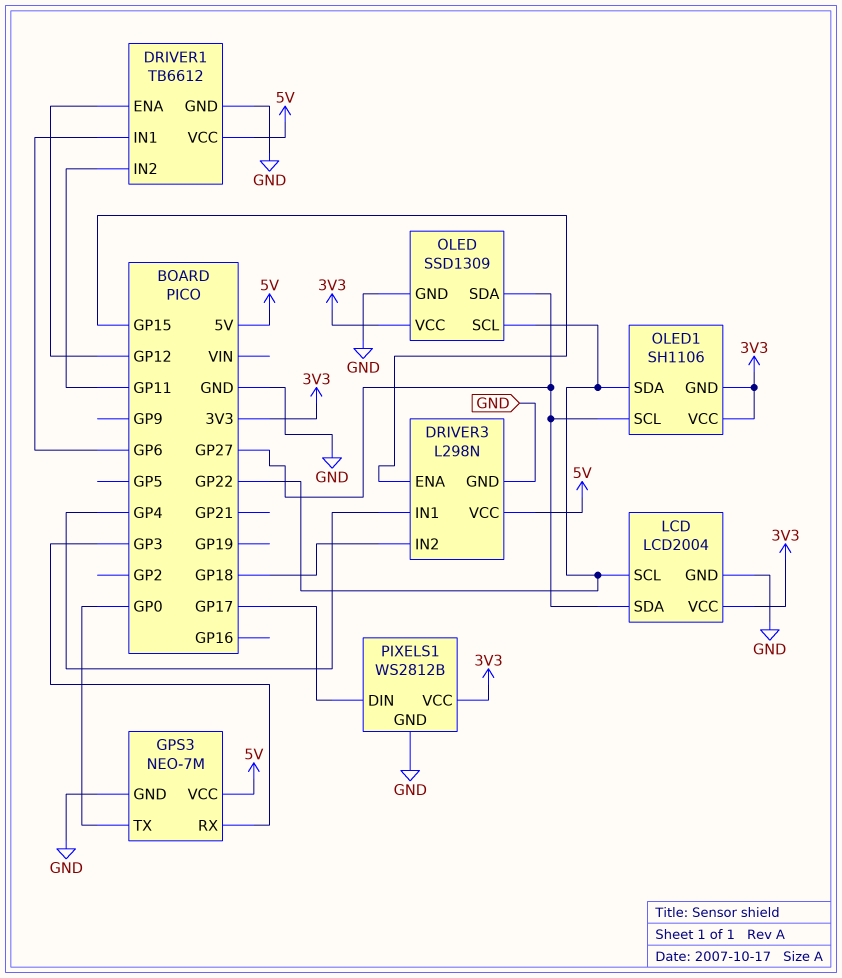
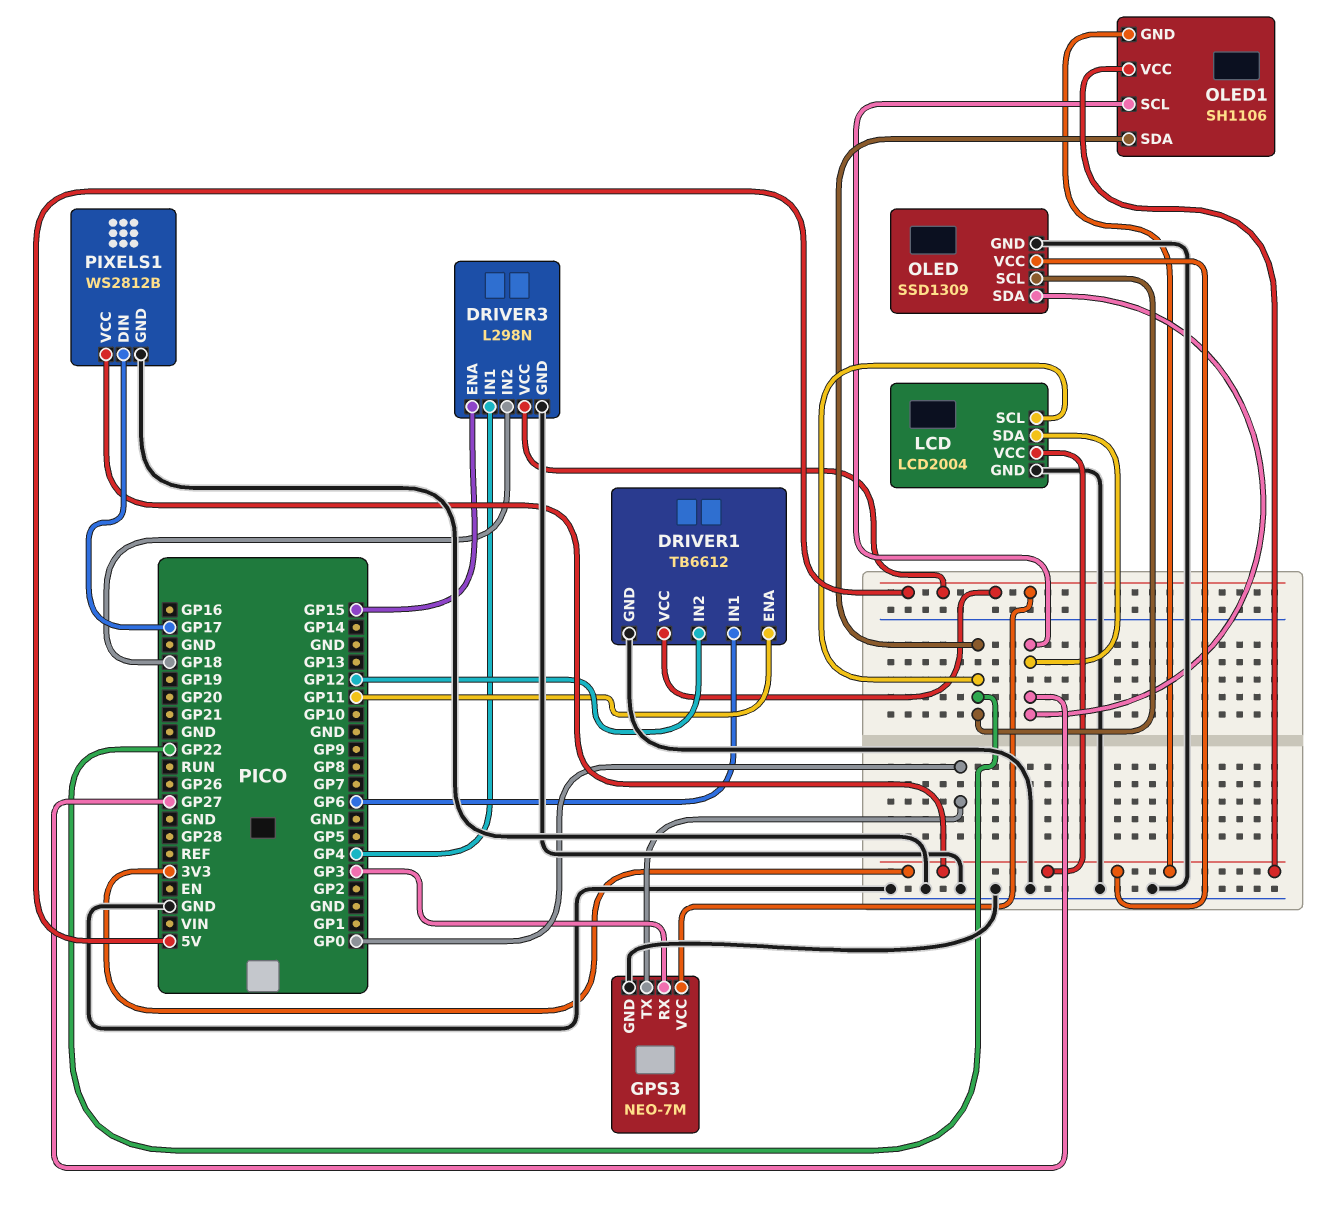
DRIVER1 pin ENA: GP12 -> GP11
DRIVER1 pin IN2: GP11 -> GP12

